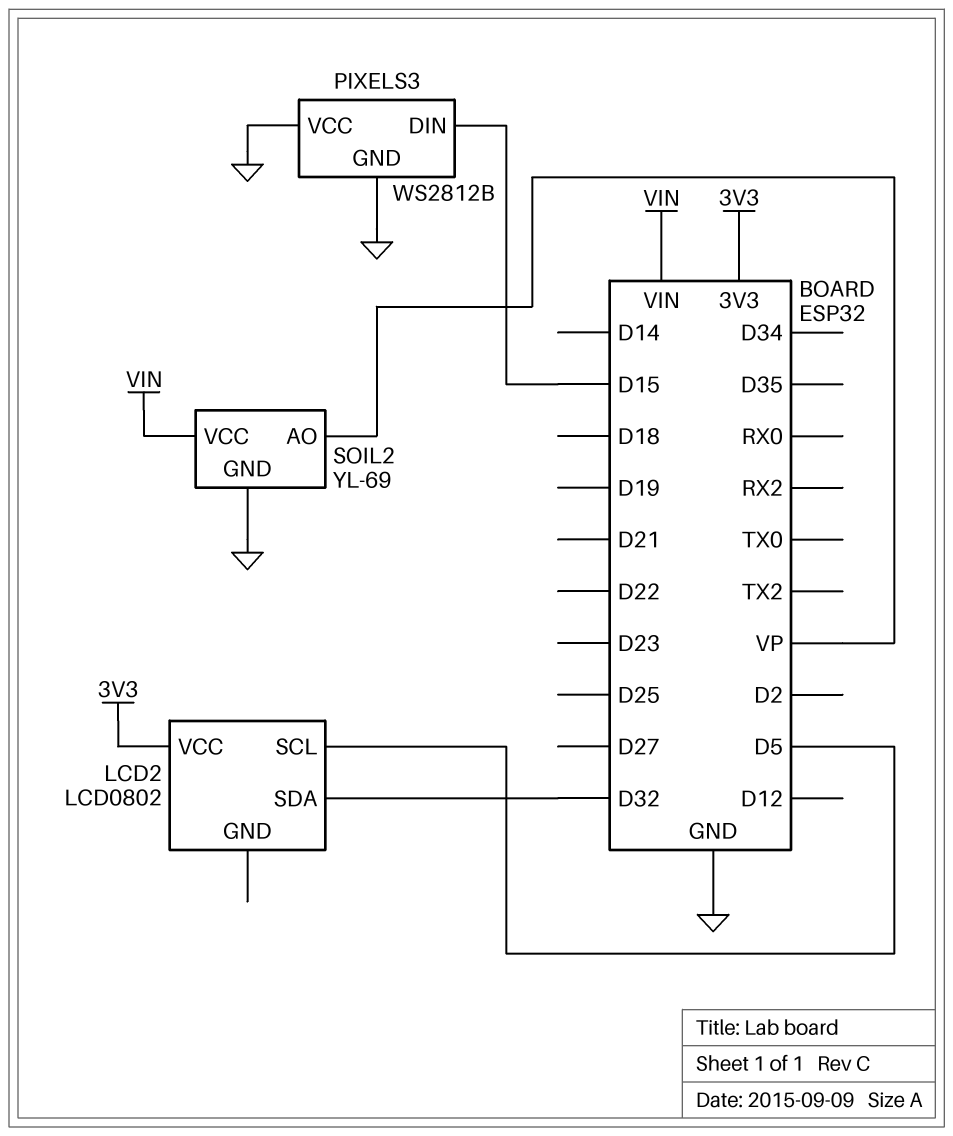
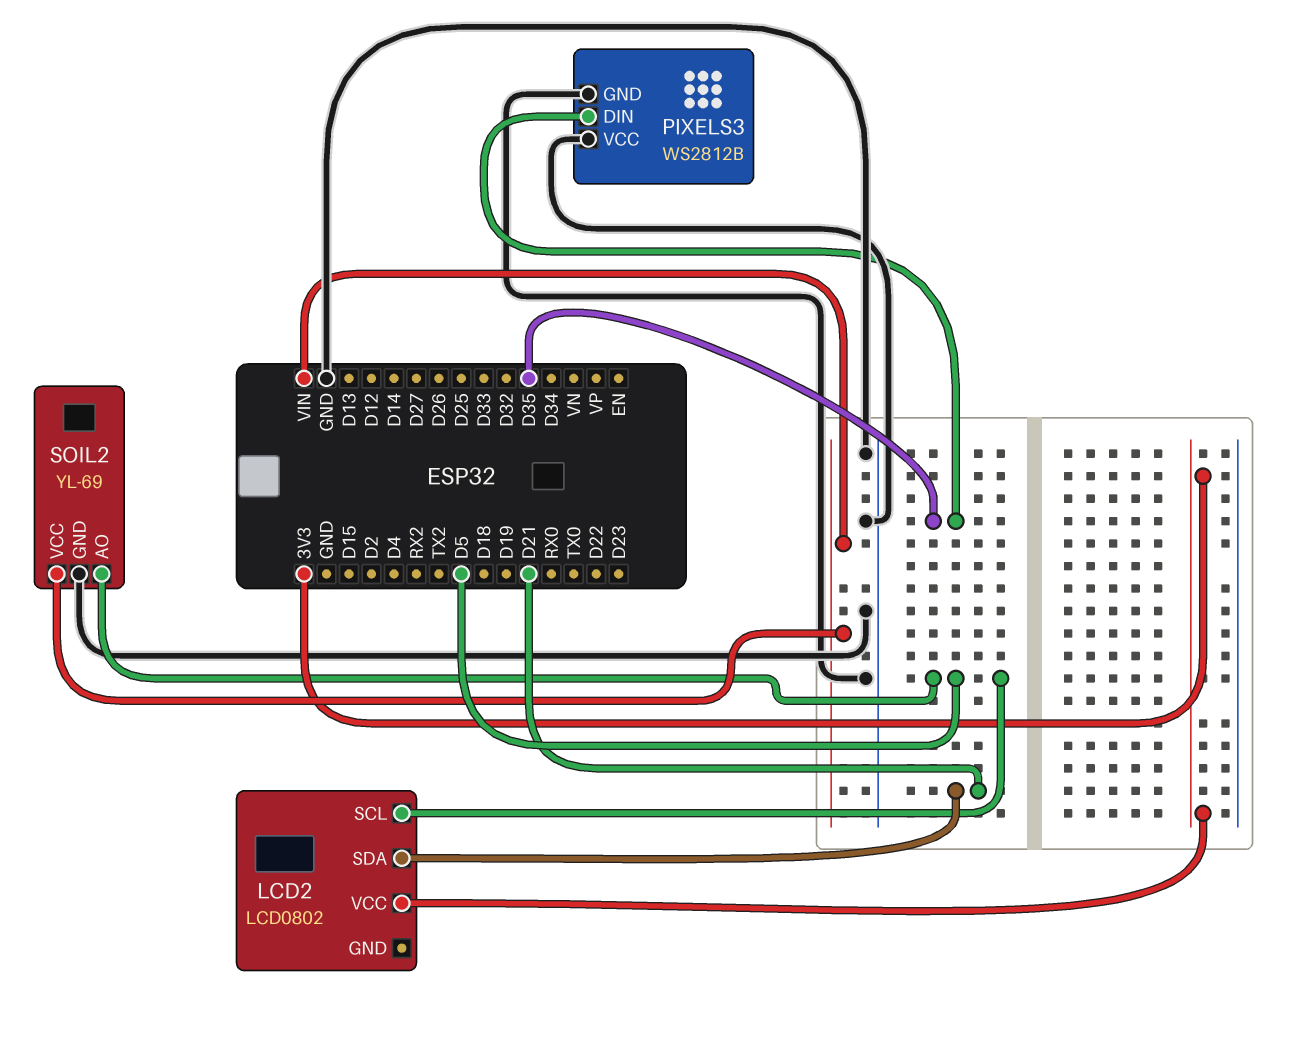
LCD2 pin SDA: D32 -> D21
PIXELS3 pin DIN: D15 -> D35
SOIL2 pin AO: VP -> D5

